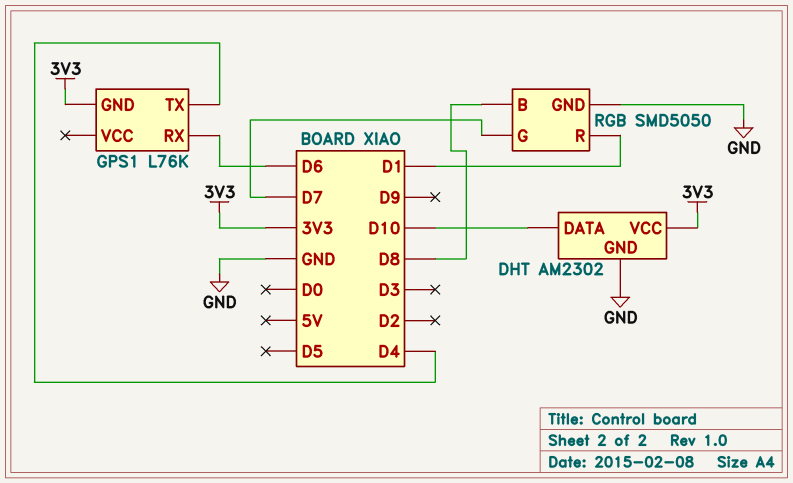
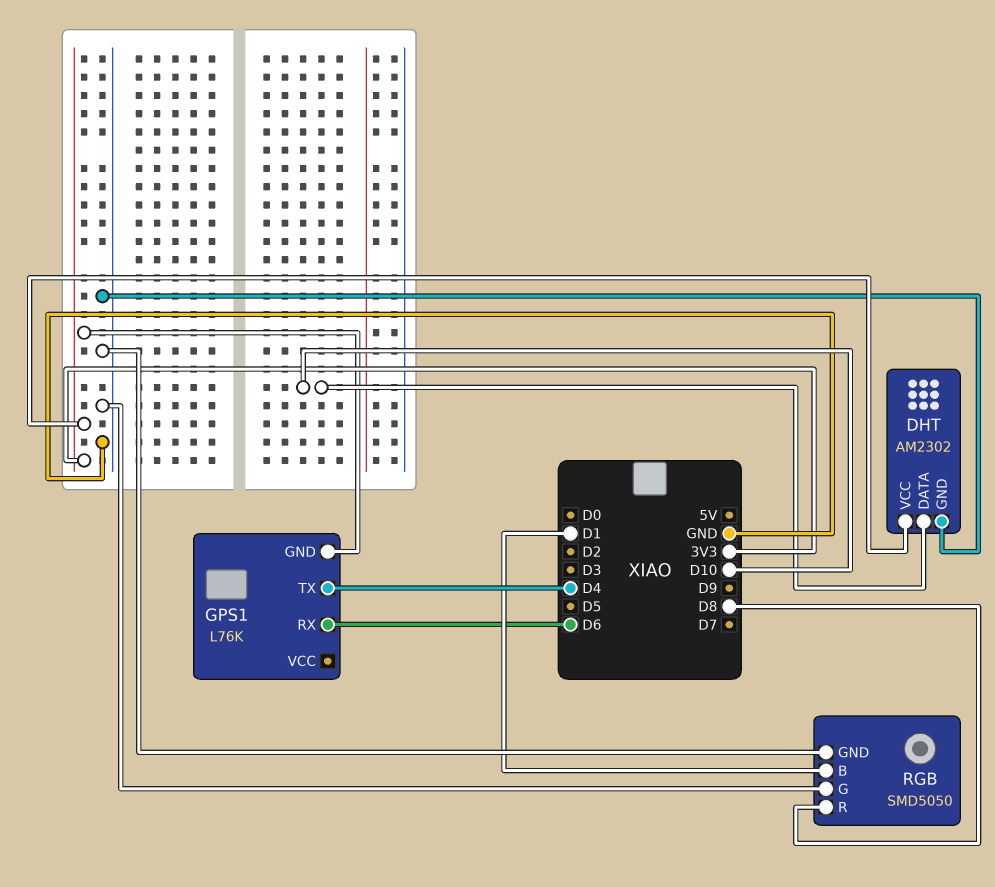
RGB pin B: D8 -> D1
RGB pin G: D7 -> GND
RGB pin R: D1 -> D8

